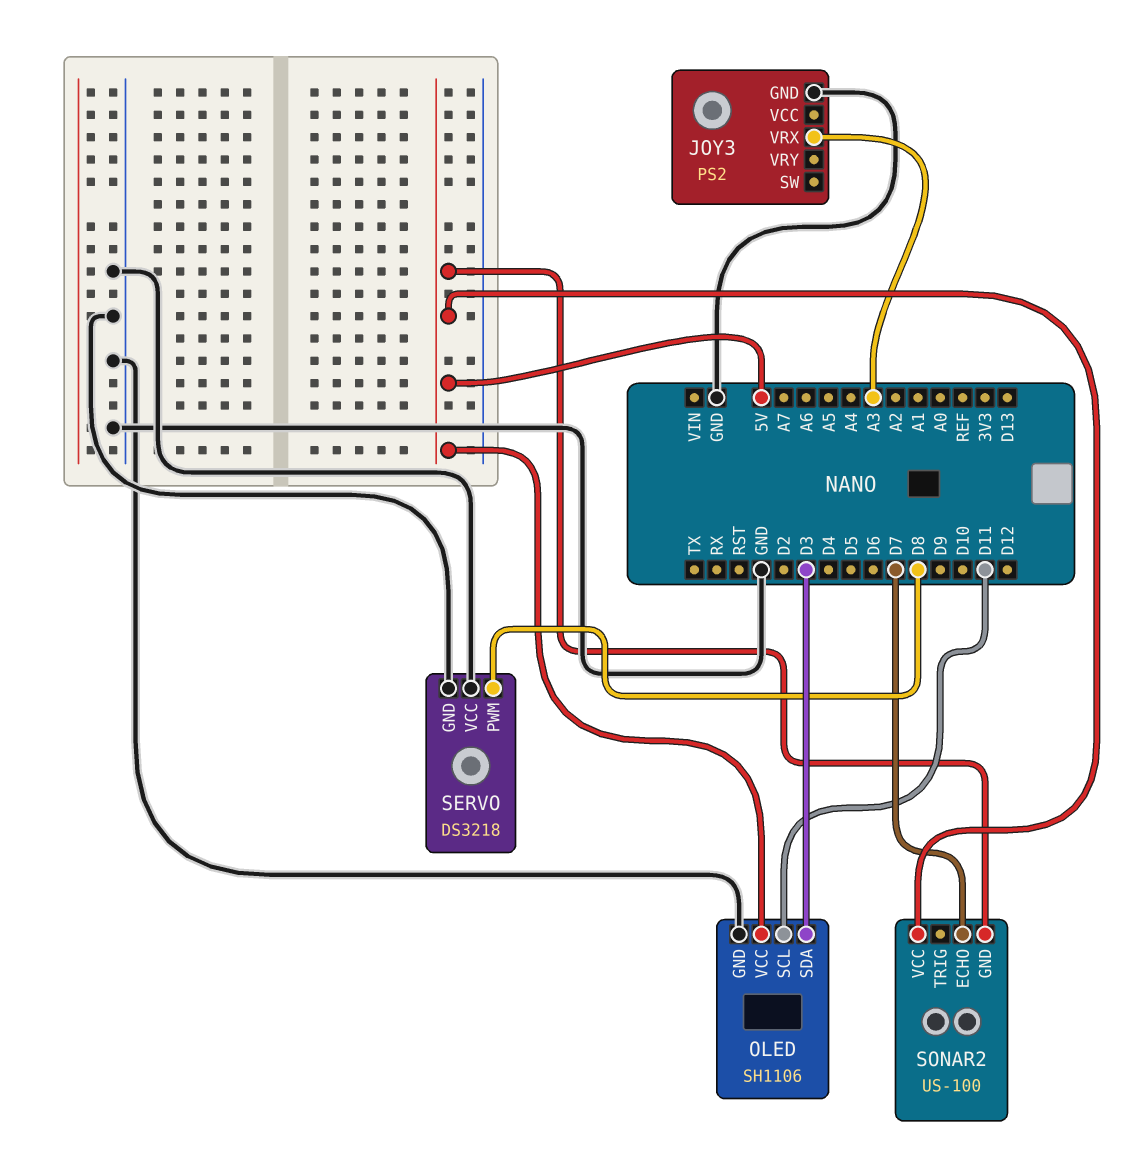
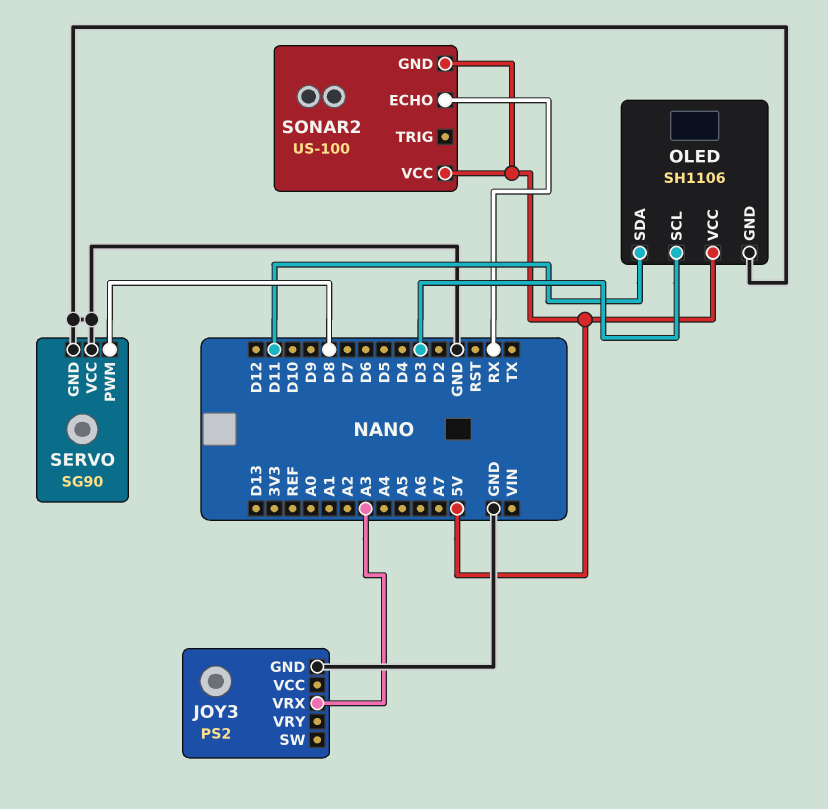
OLED pin SCL: D11 -> D3
OLED pin SDA: D3 -> D11
SERVO: DS3218 -> SG90
SONAR2 pin ECHO: D7 -> RX

